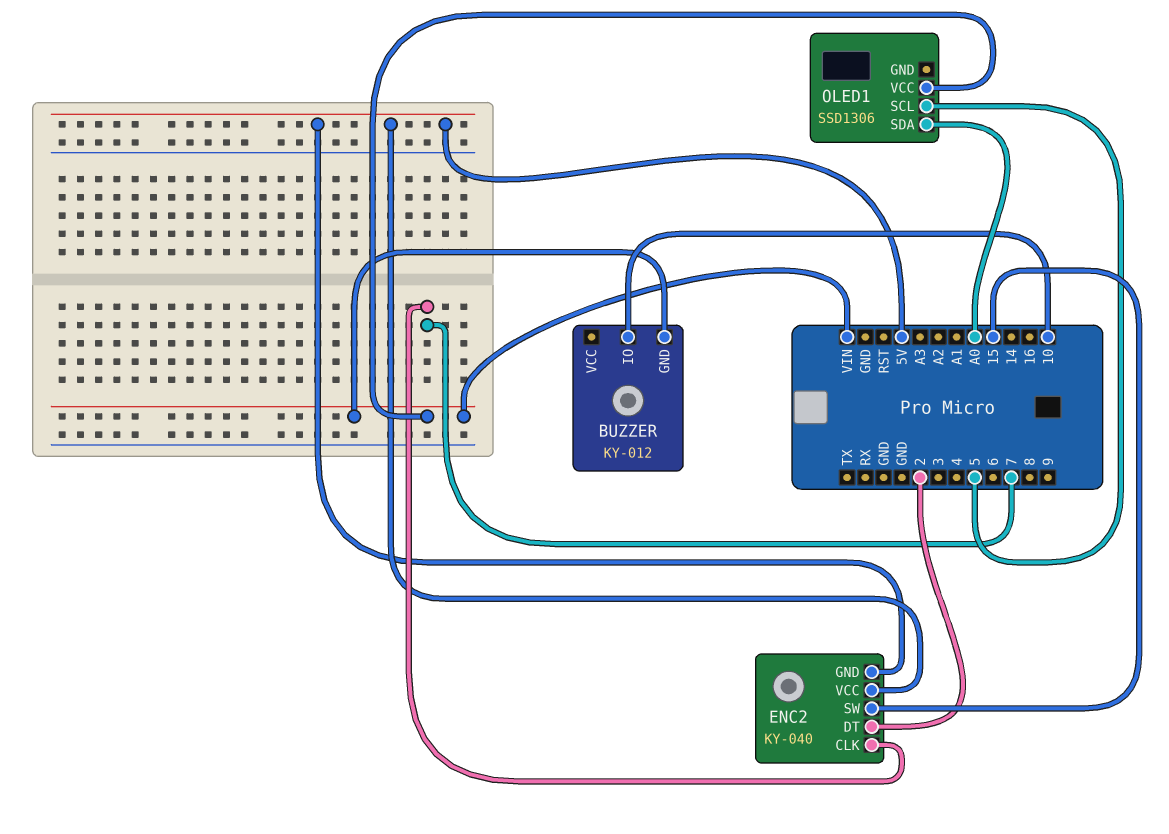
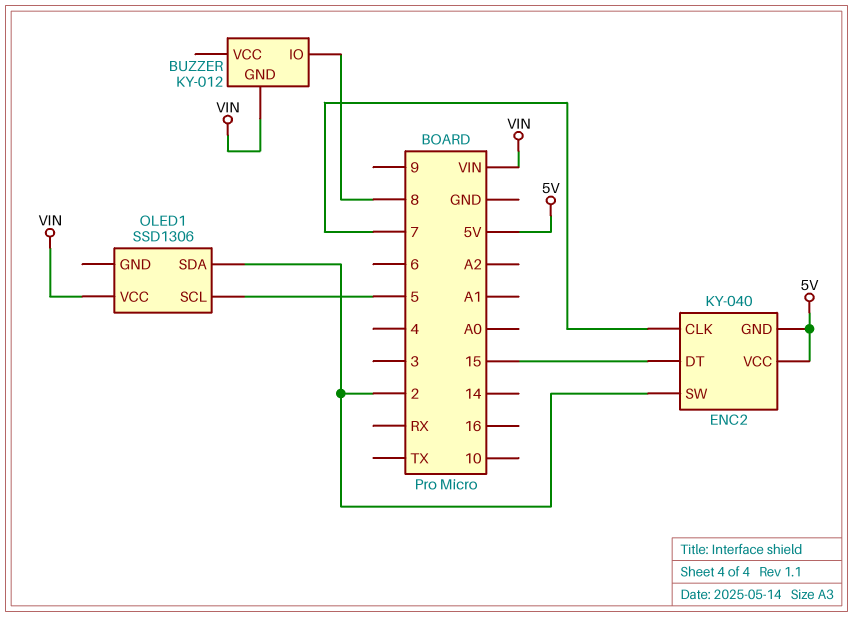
BUZZER pin IO: 10 -> 8
ENC2 pin DT: 2 -> 15
ENC2 pin SW: 15 -> 2
OLED1 pin SDA: A0 -> 2

